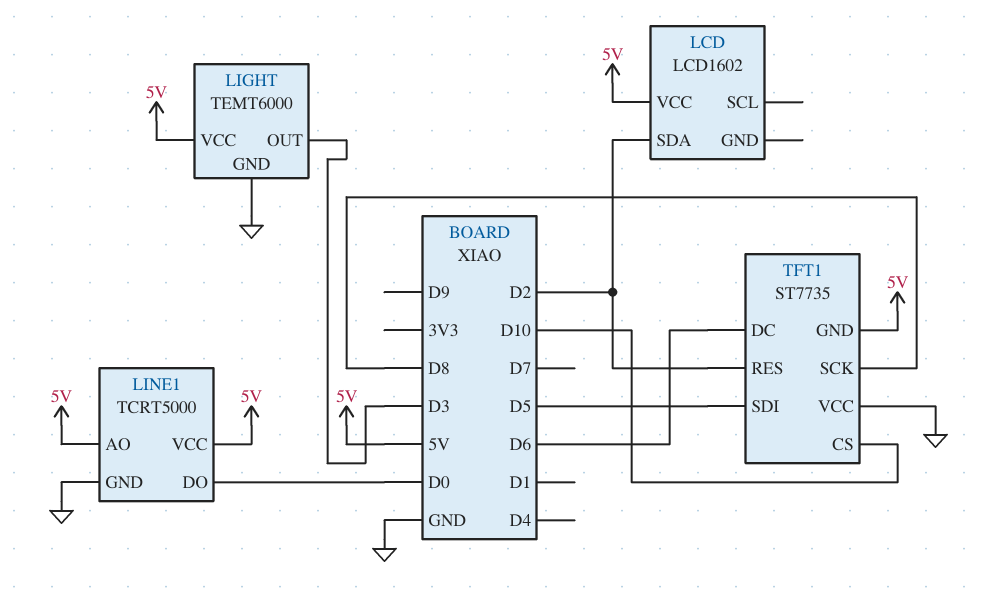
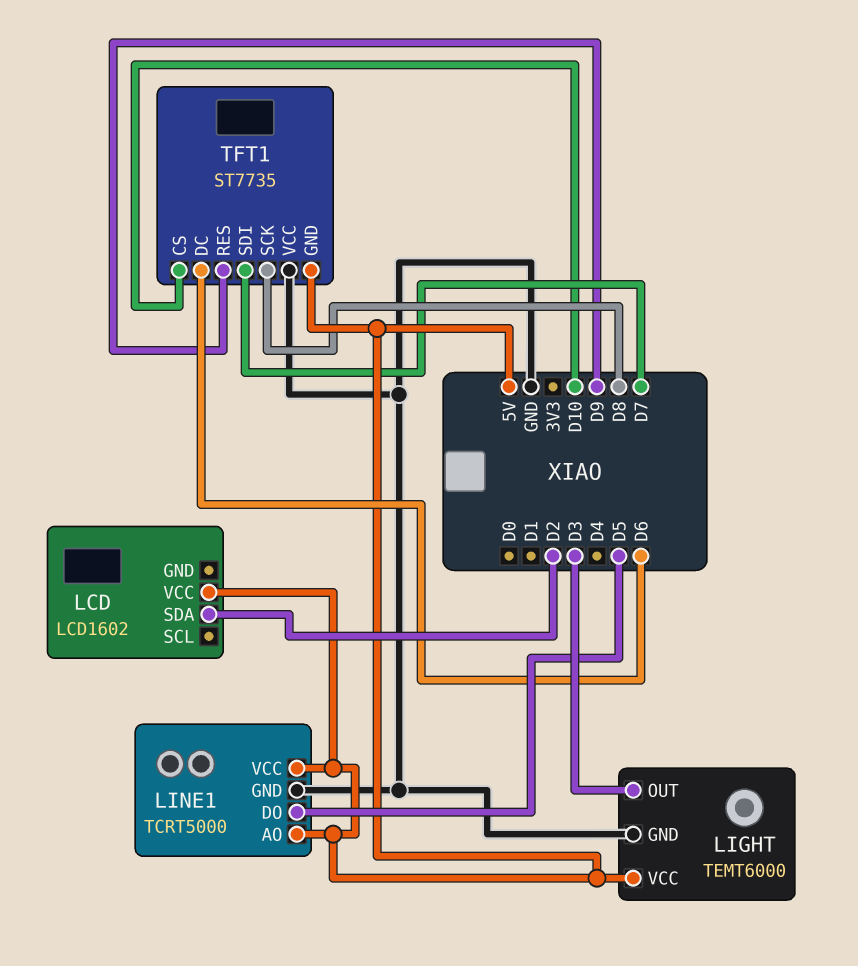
LINE1 pin DO: D0 -> D5
TFT1 pin RES: D2 -> D9
TFT1 pin SDI: D5 -> D7

